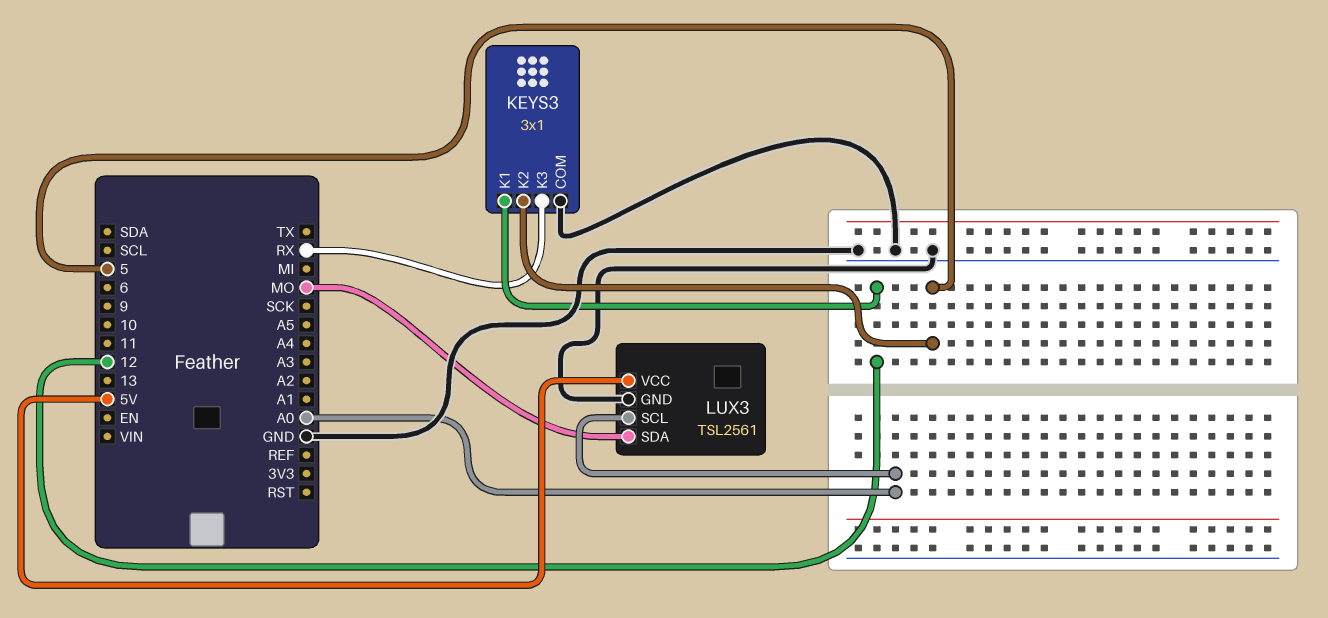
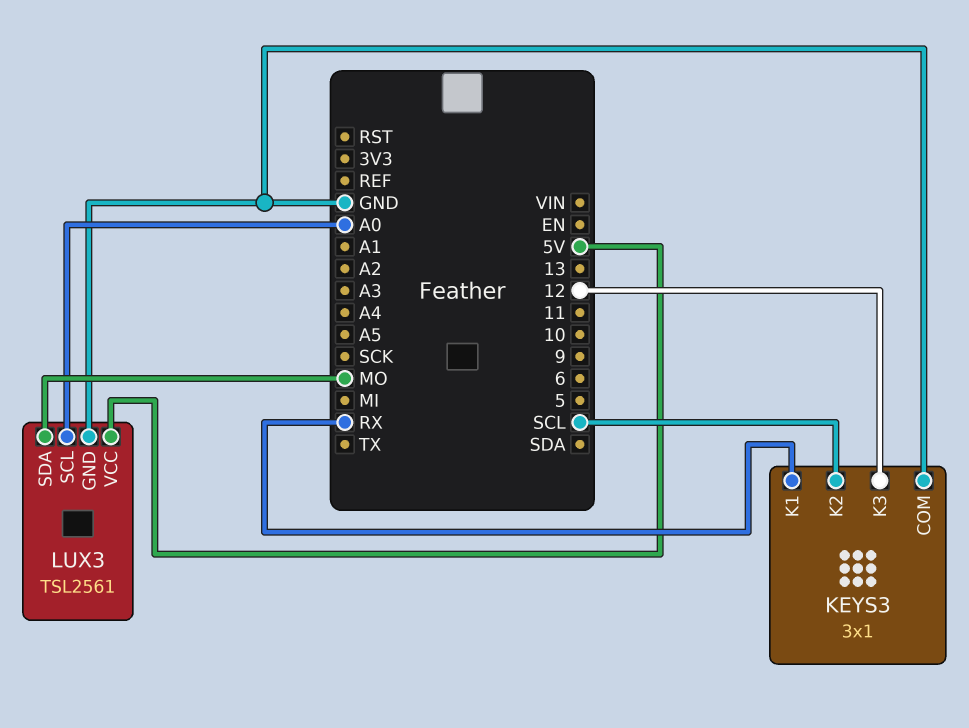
KEYS3 pin K1: 12 -> RX
KEYS3 pin K2: 5 -> SCL
KEYS3 pin K3: RX -> 12

